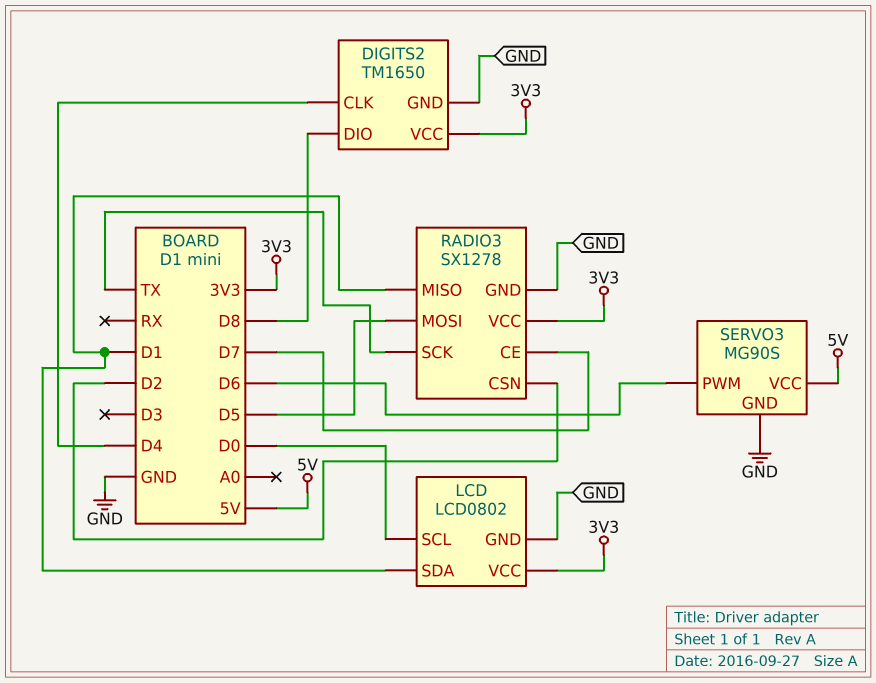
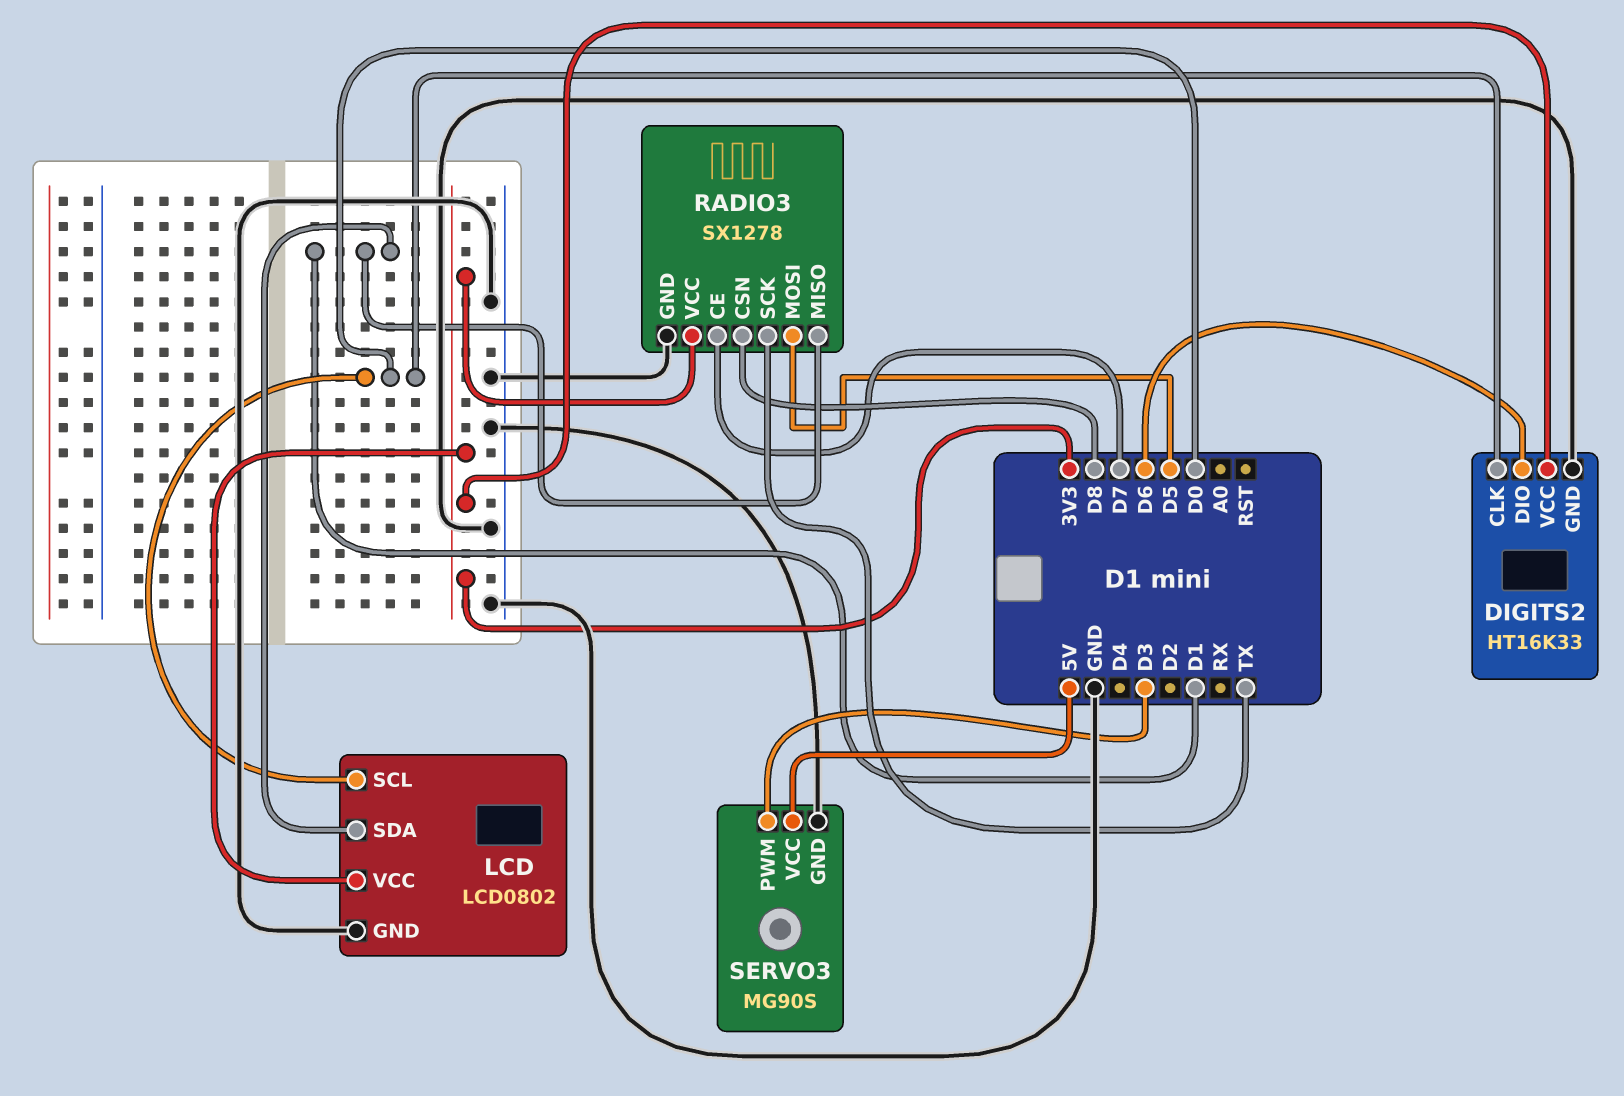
DIGITS2: TM1650 -> HT16K33
DIGITS2 pin CLK: D4 -> D0
DIGITS2 pin DIO: D8 -> D6
RADIO3 pin CSN: D2 -> D8
SERVO3 pin PWM: D6 -> D3

